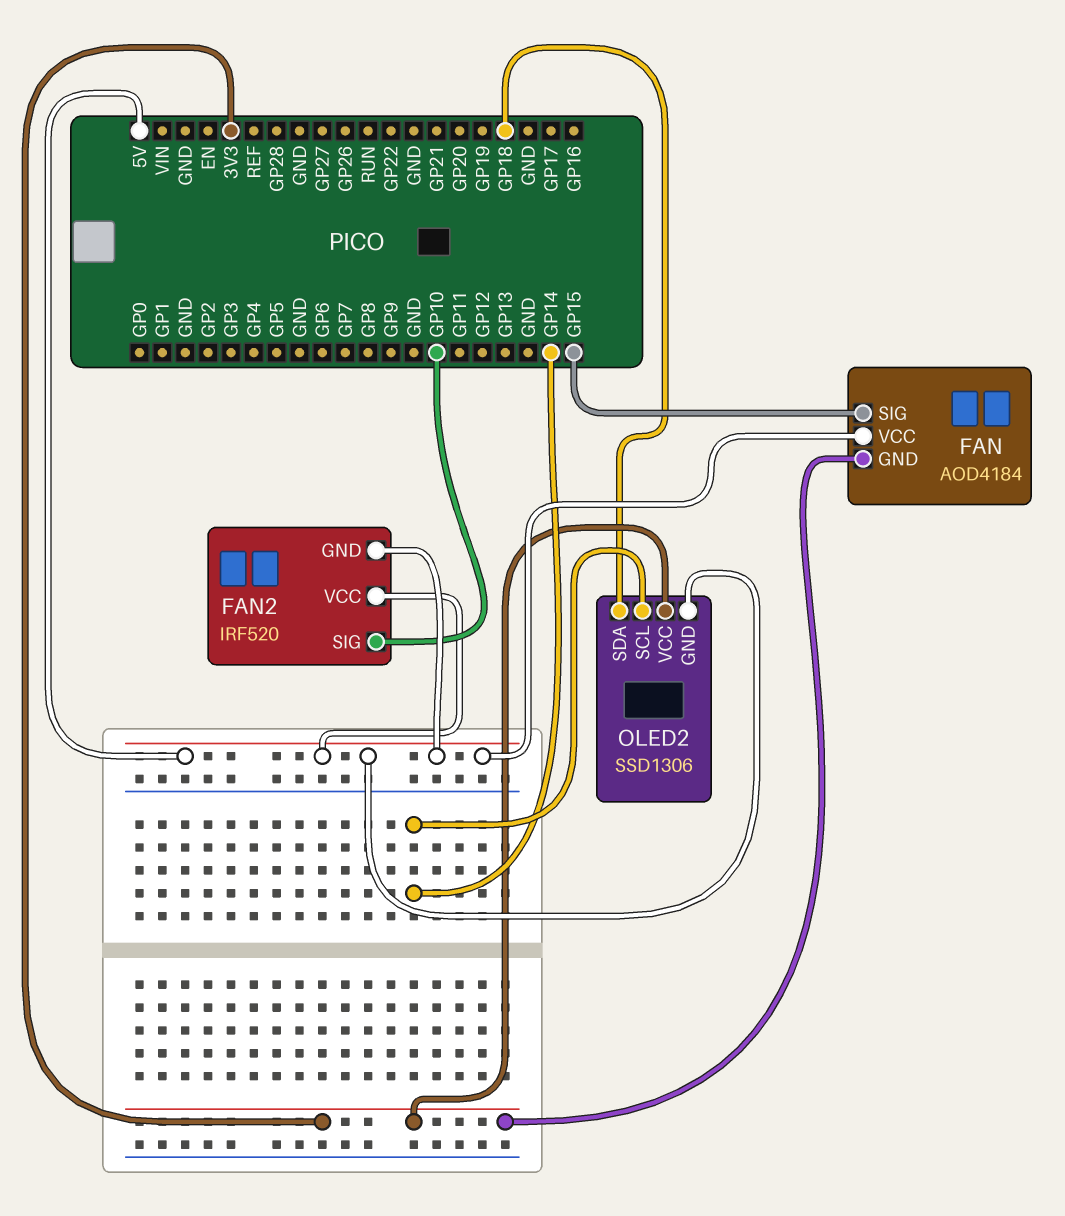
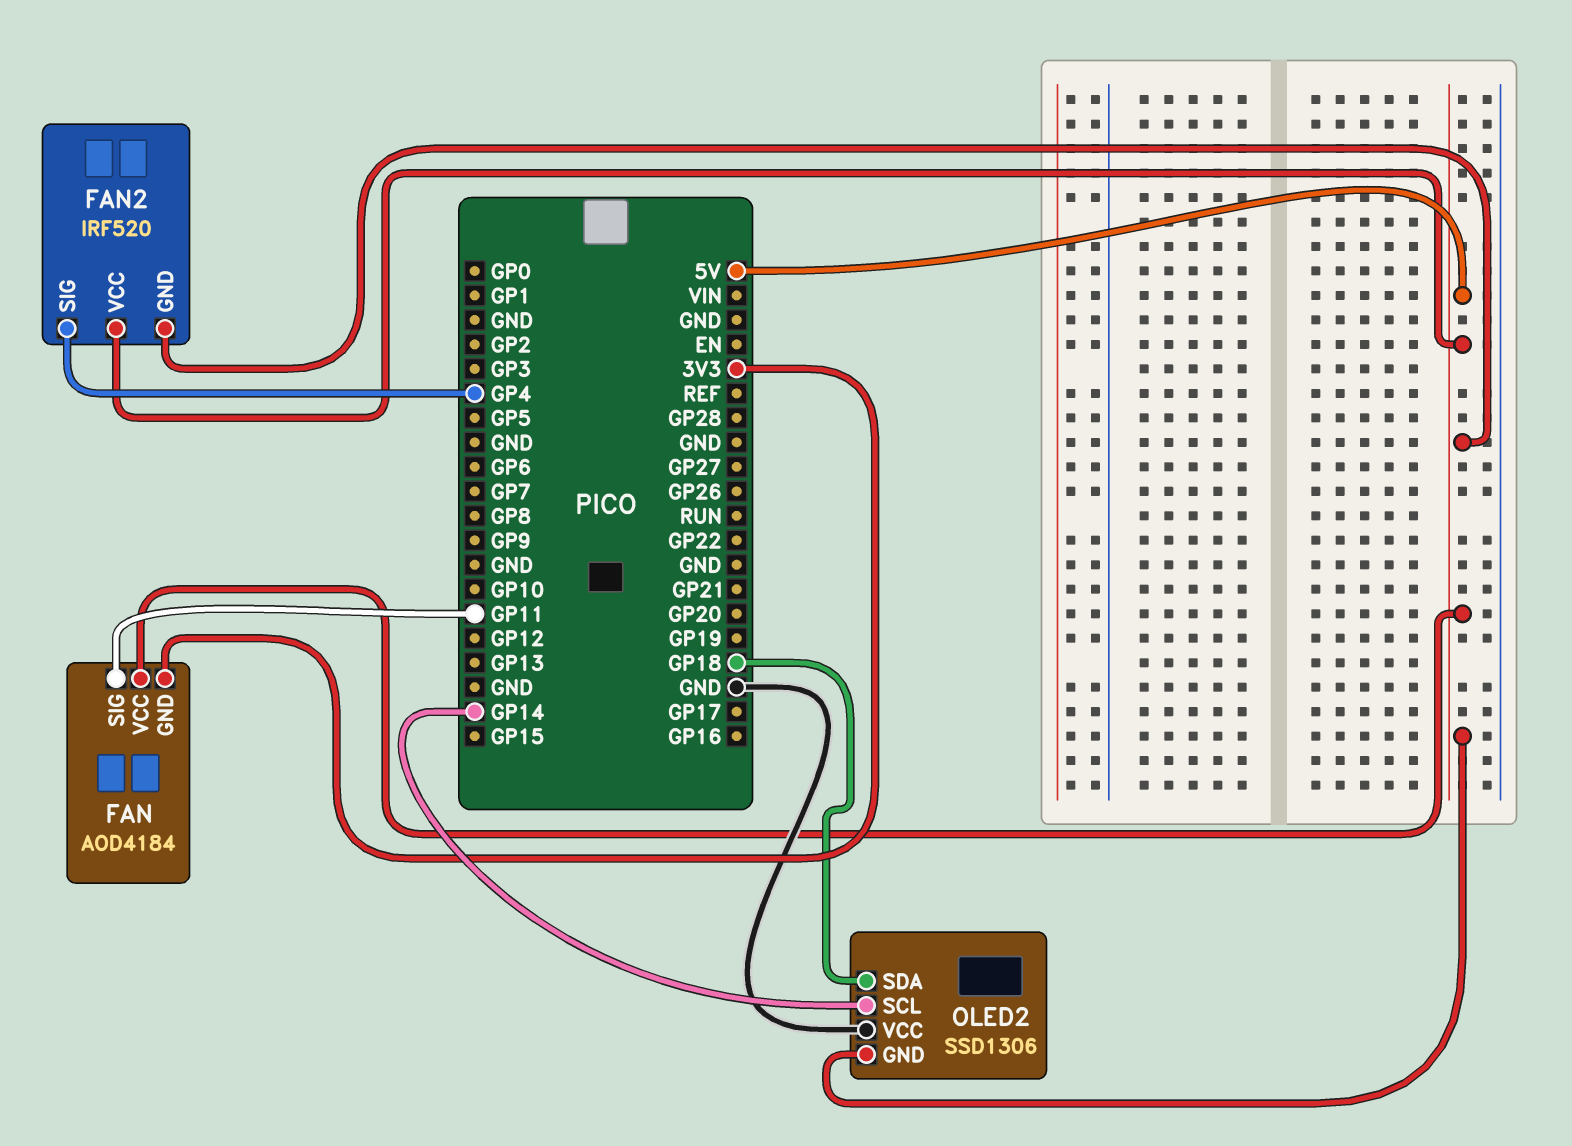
FAN pin SIG: GP15 -> GP11
FAN2 pin SIG: GP10 -> GP4
OLED2 pin VCC: 3V3 -> GND

